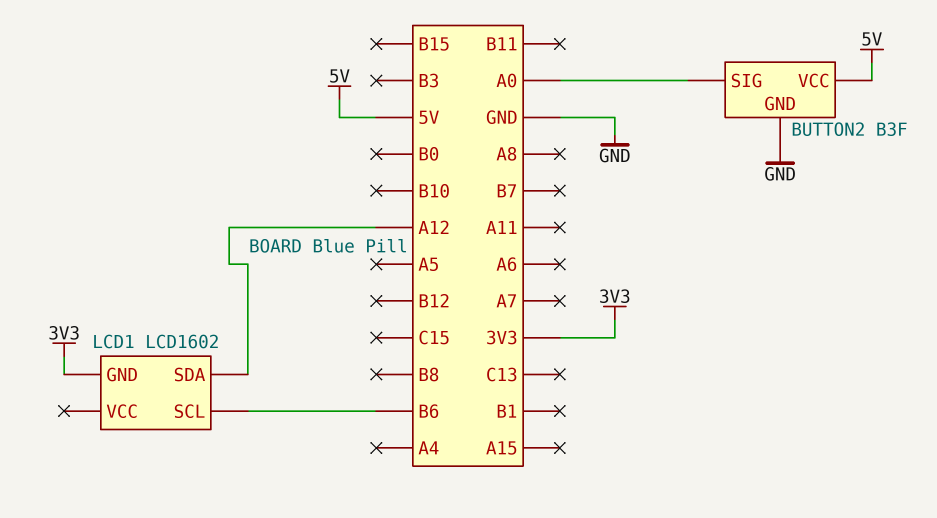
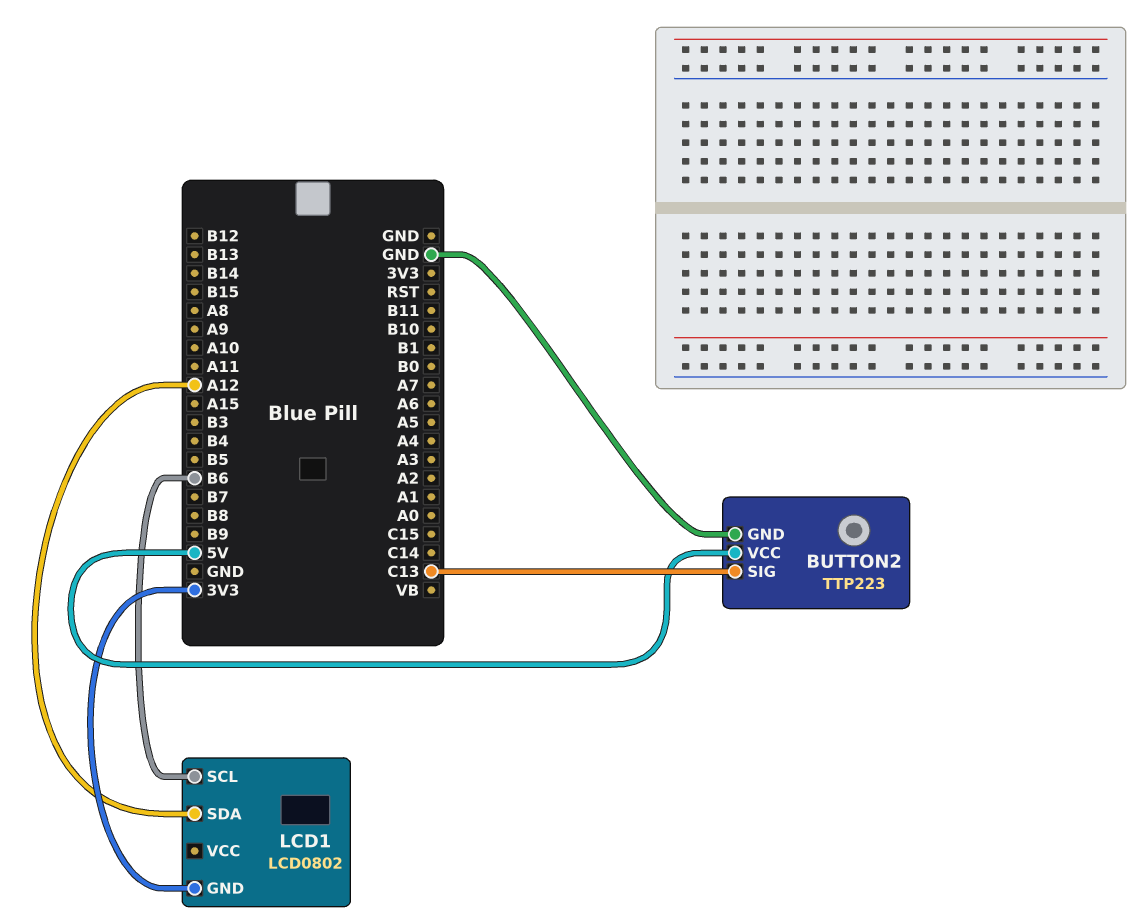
BUTTON2: B3F -> TTP223
BUTTON2 pin SIG: A0 -> C13
LCD1: LCD1602 -> LCD0802

